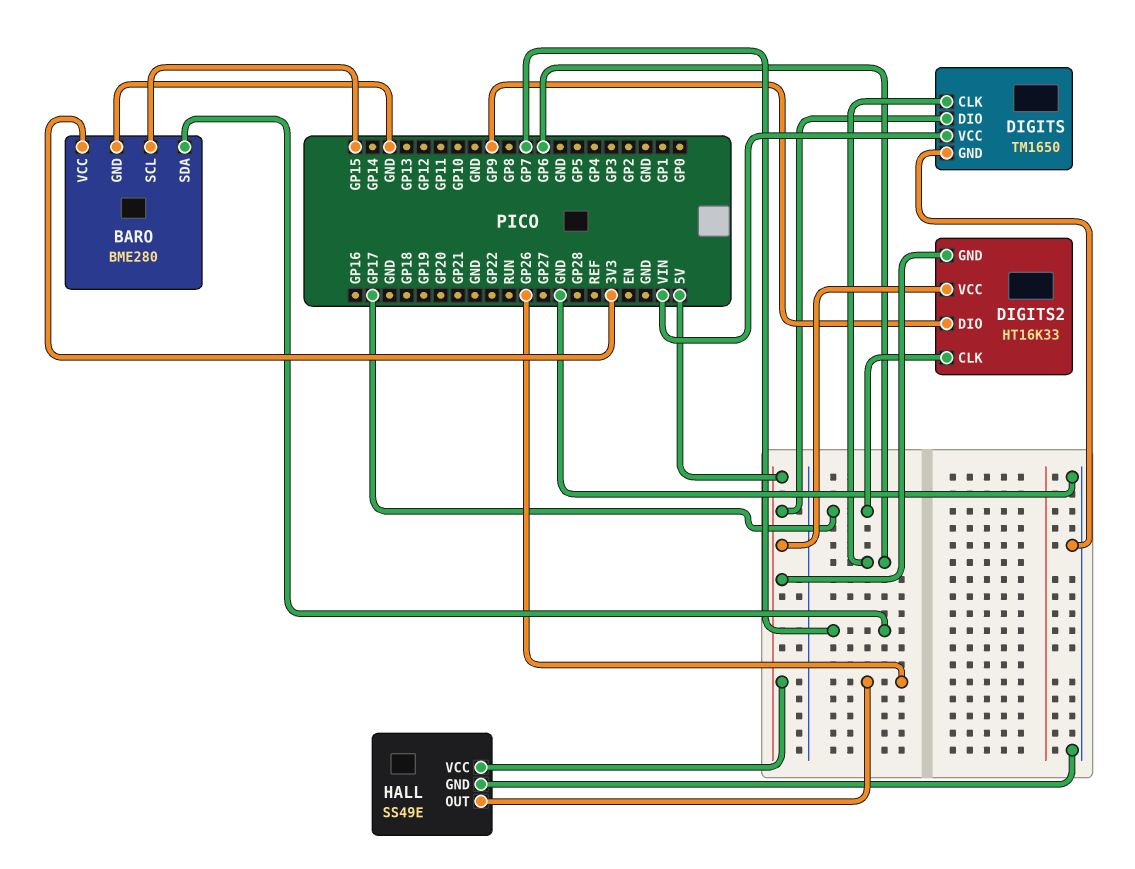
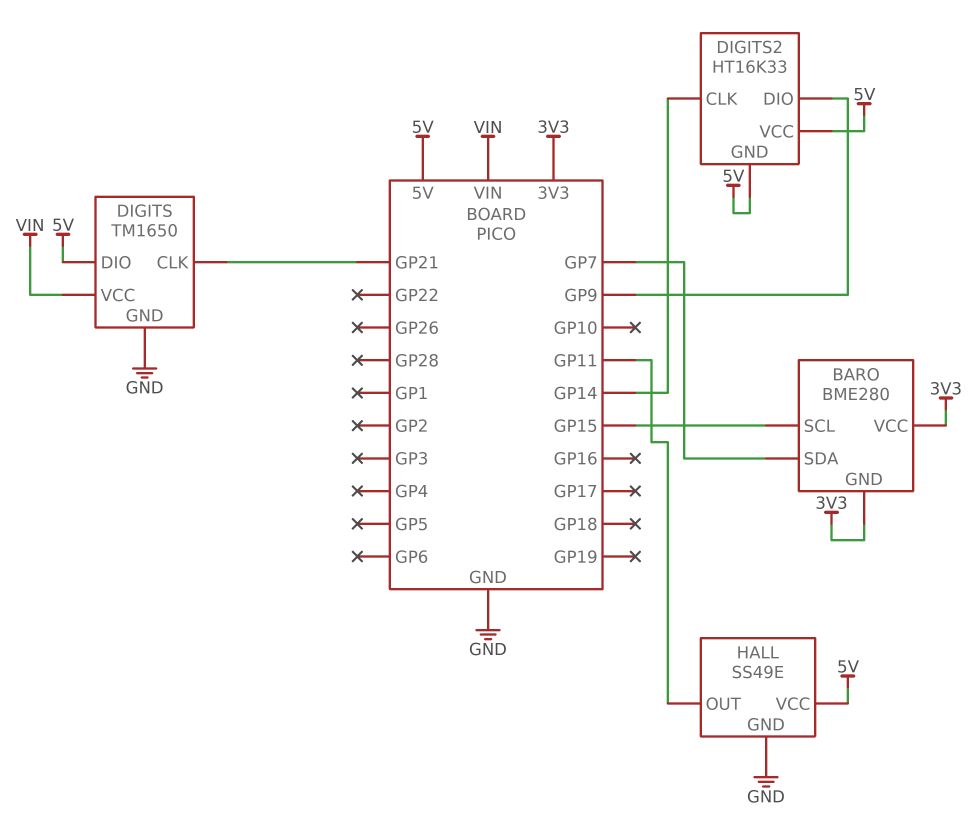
BARO pin GND: GND -> 3V3
DIGITS pin CLK: GP6 -> GP21
DIGITS2 pin CLK: GP17 -> GP14
HALL pin OUT: GP26 -> GP11

